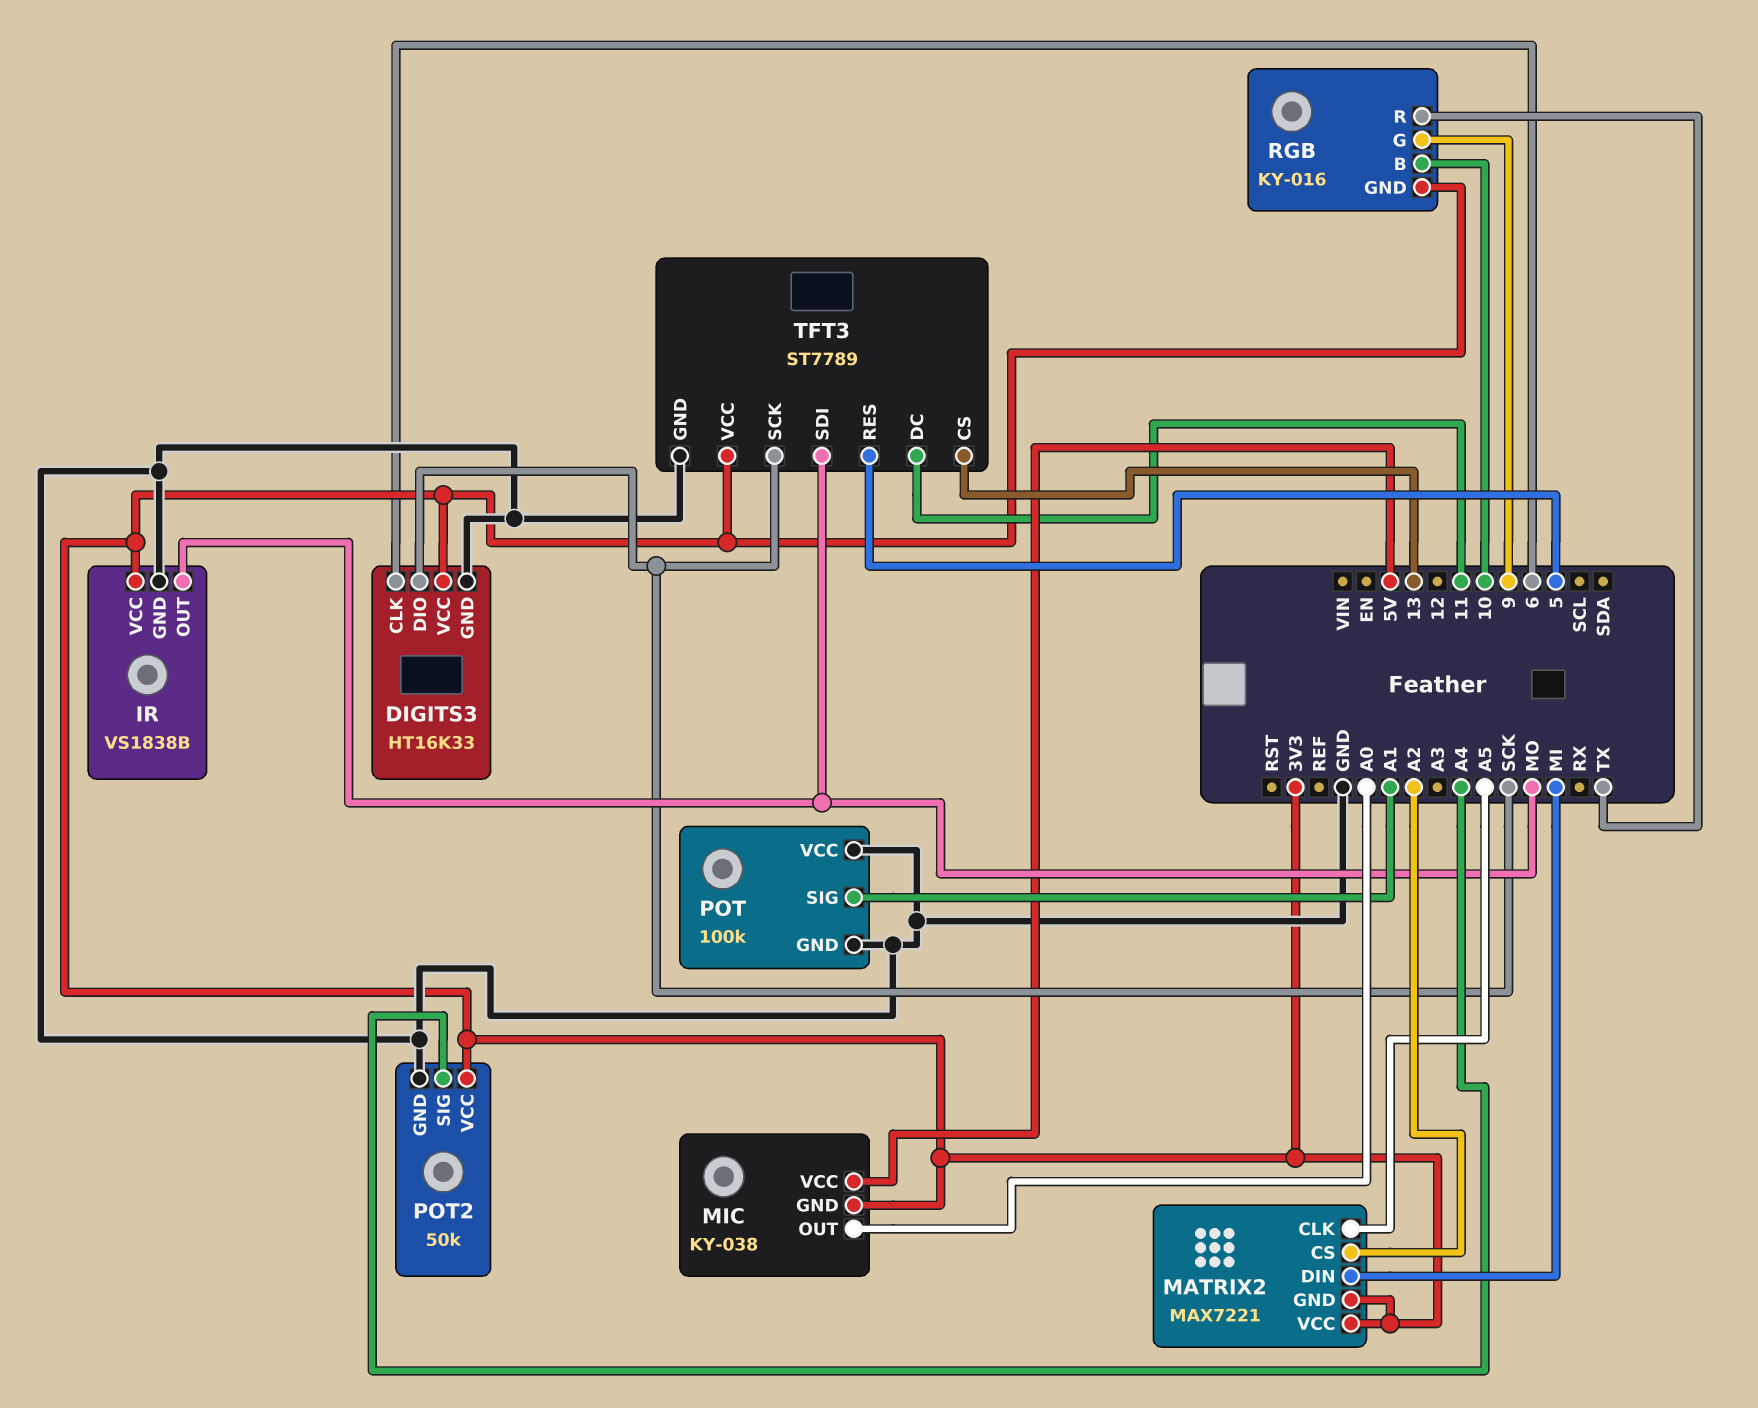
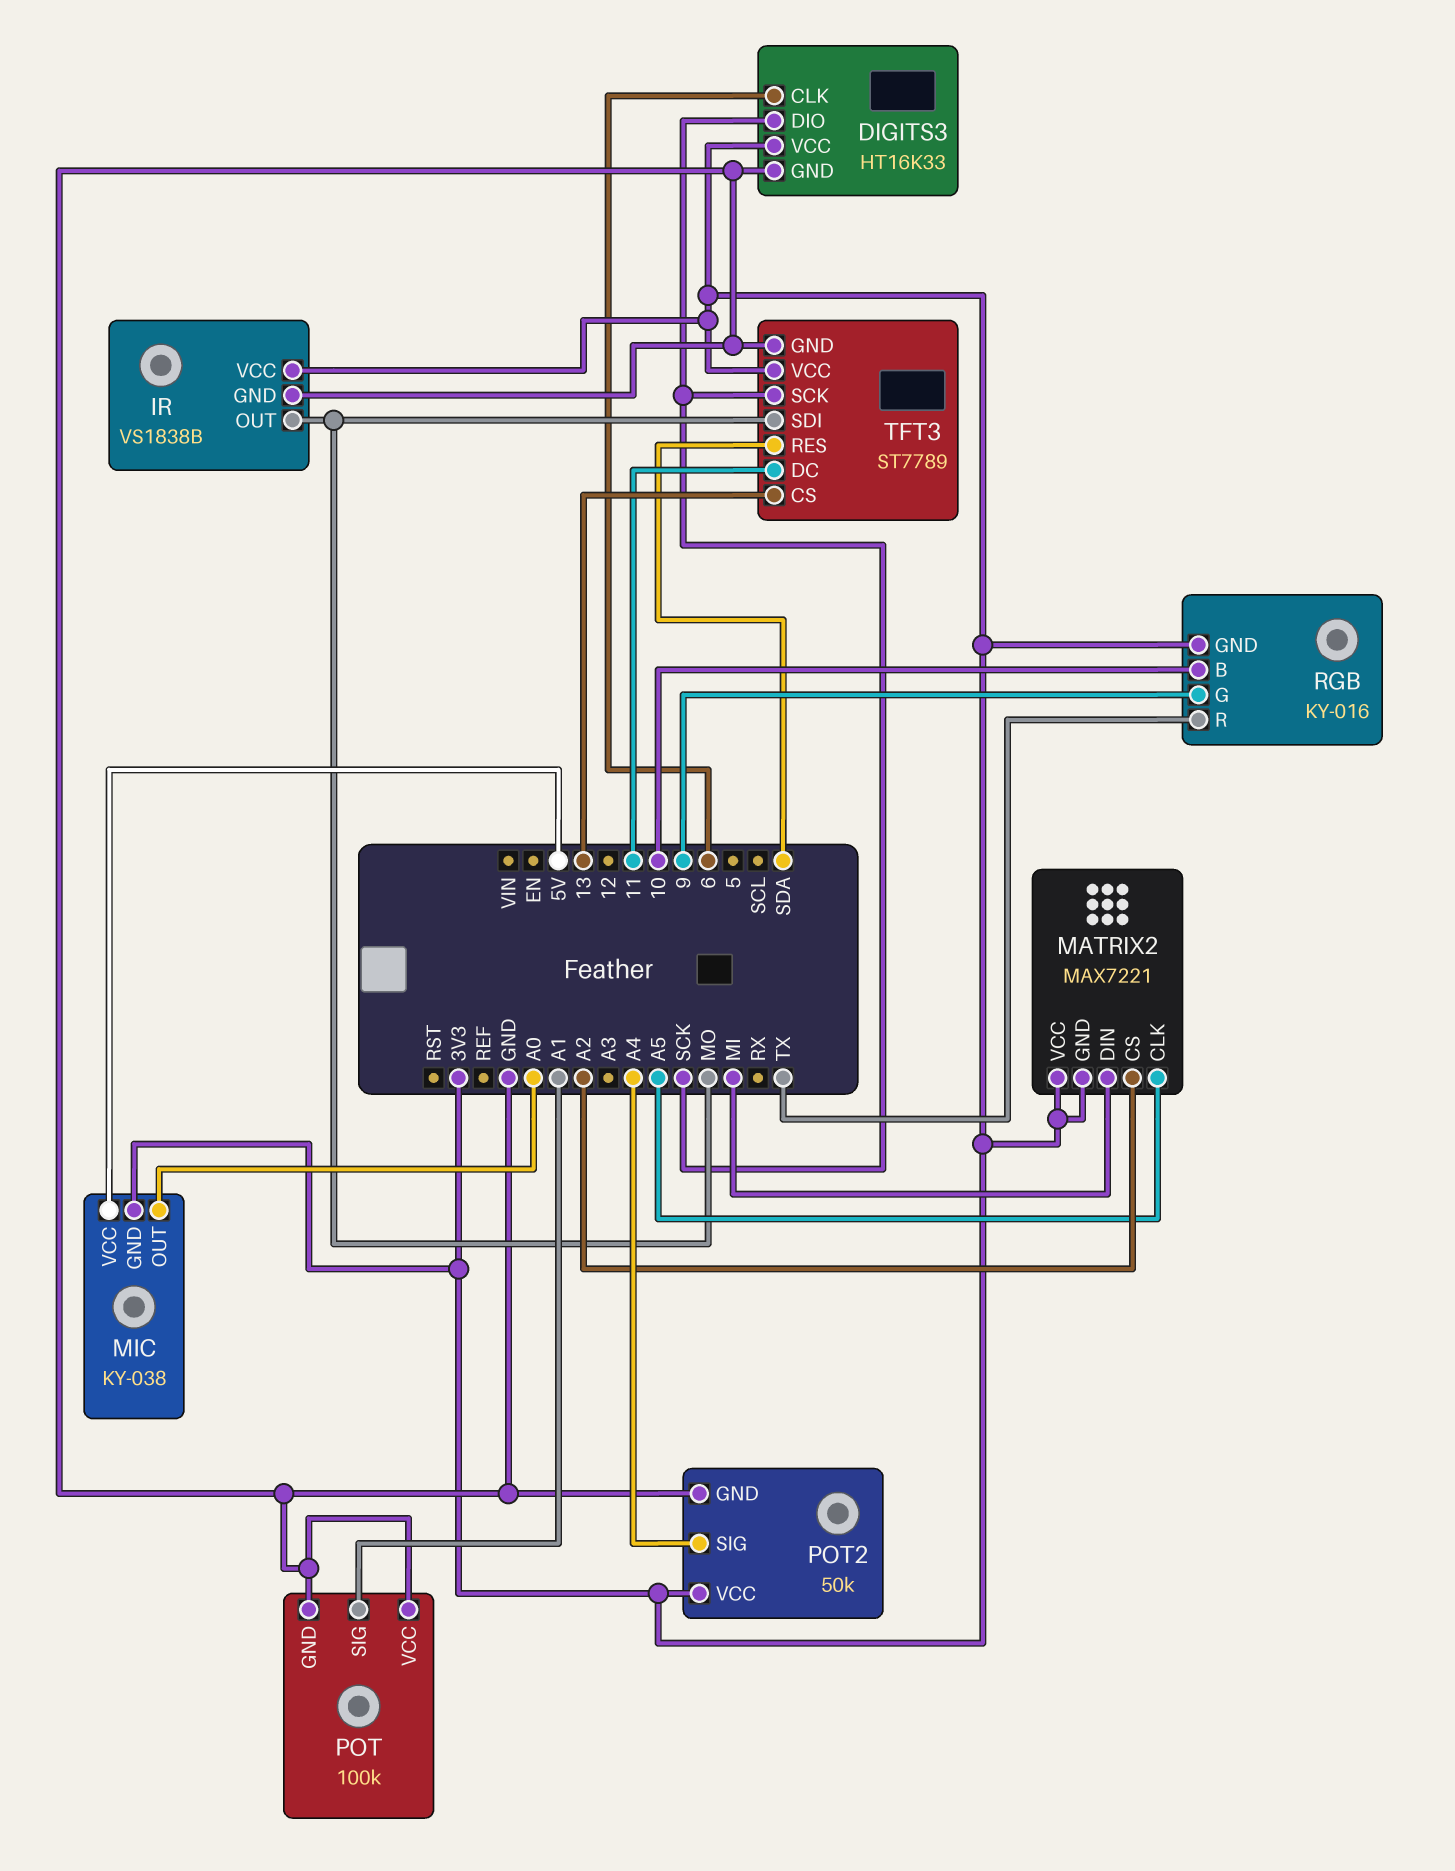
TFT3 pin RES: 5 -> SDA

